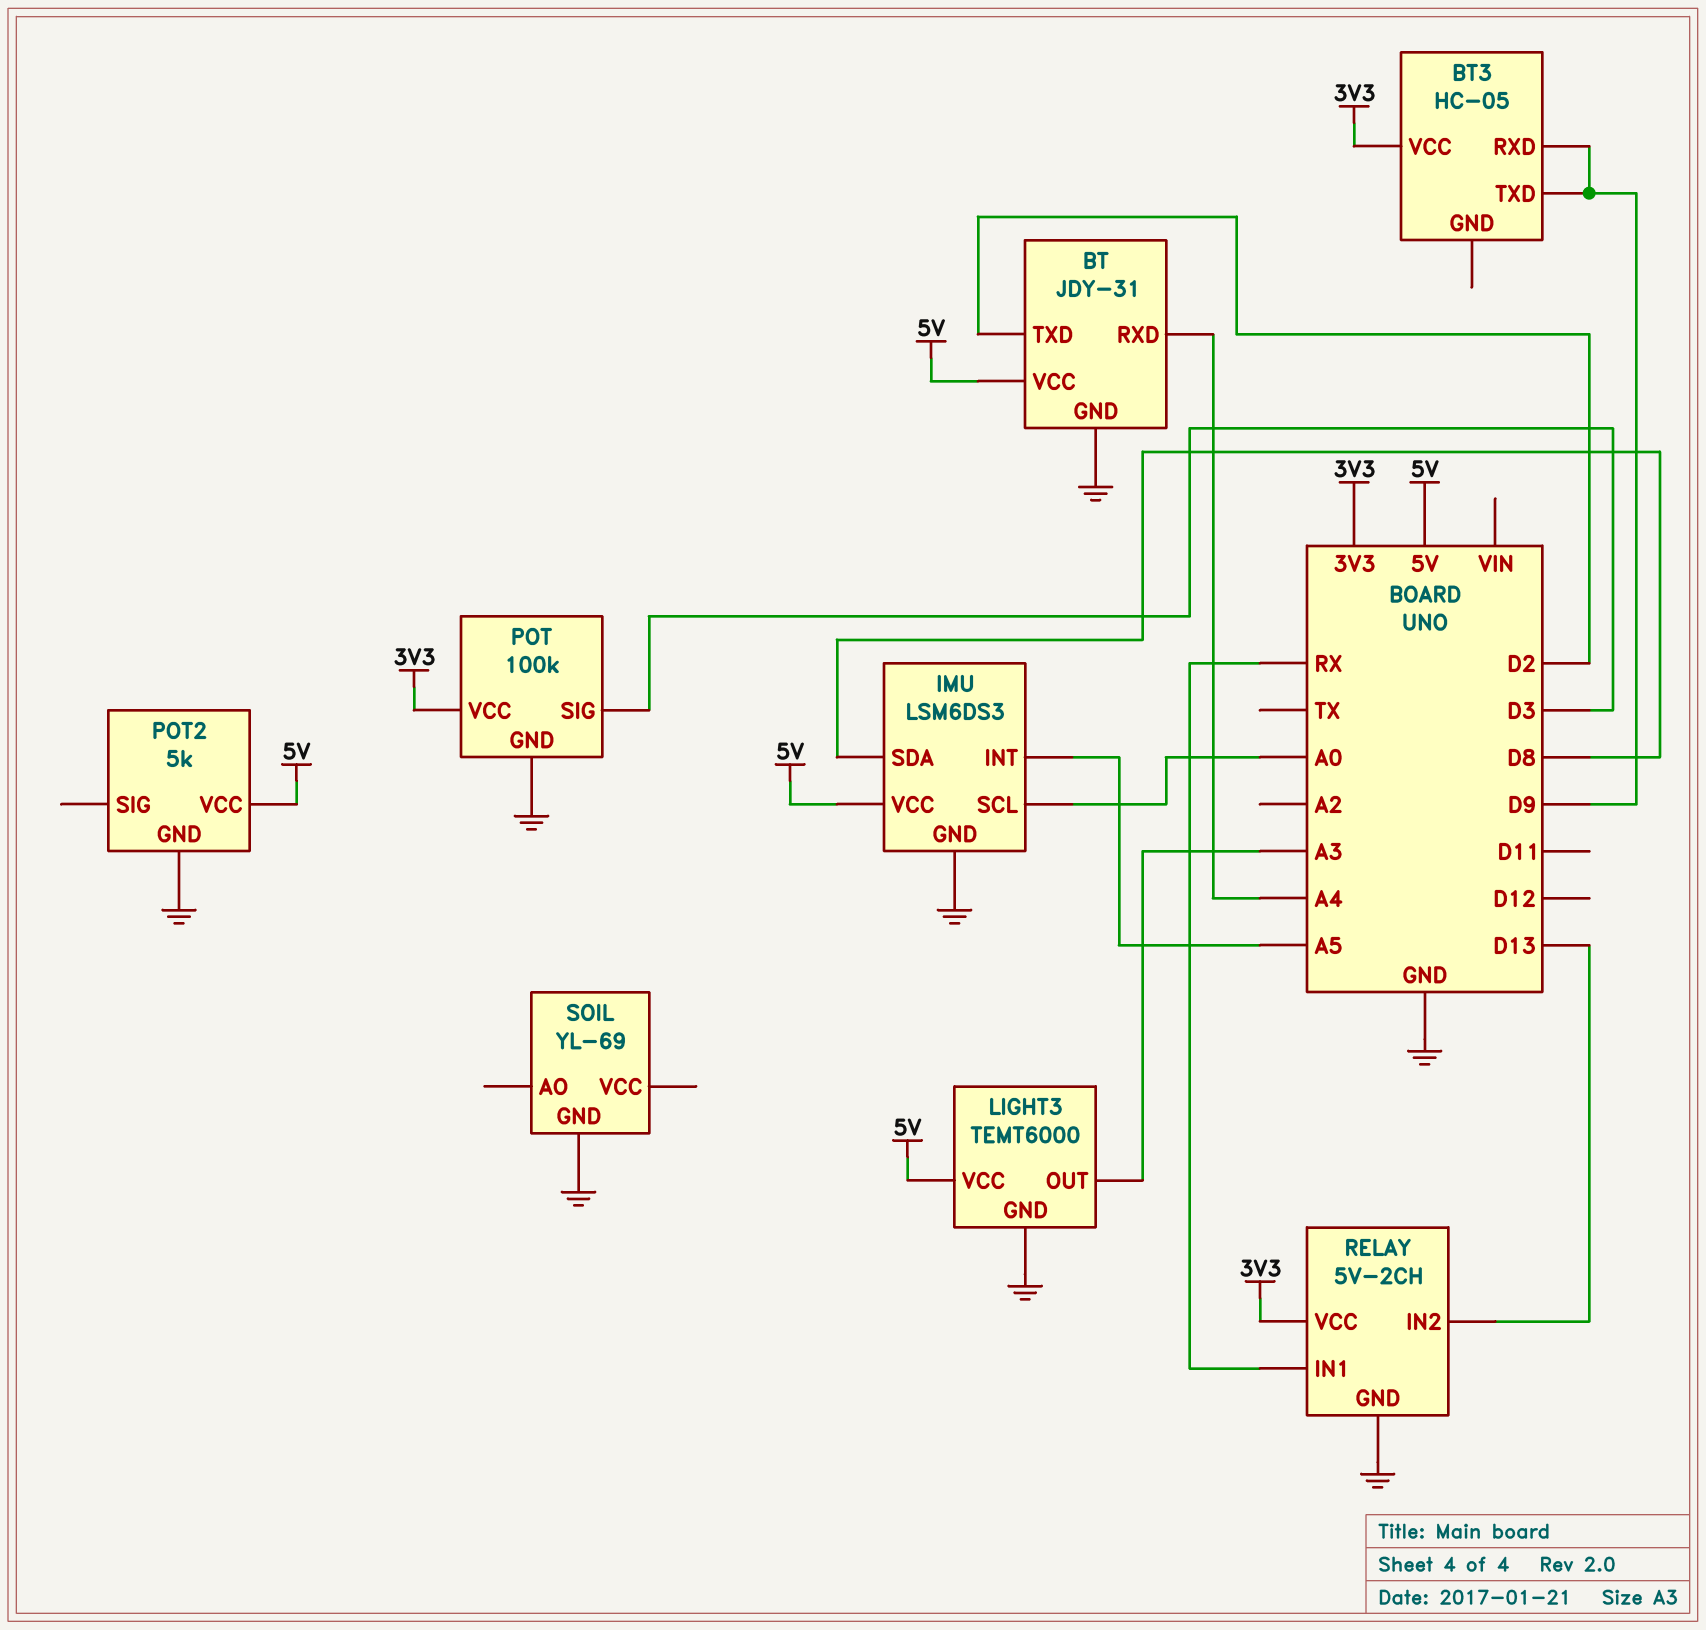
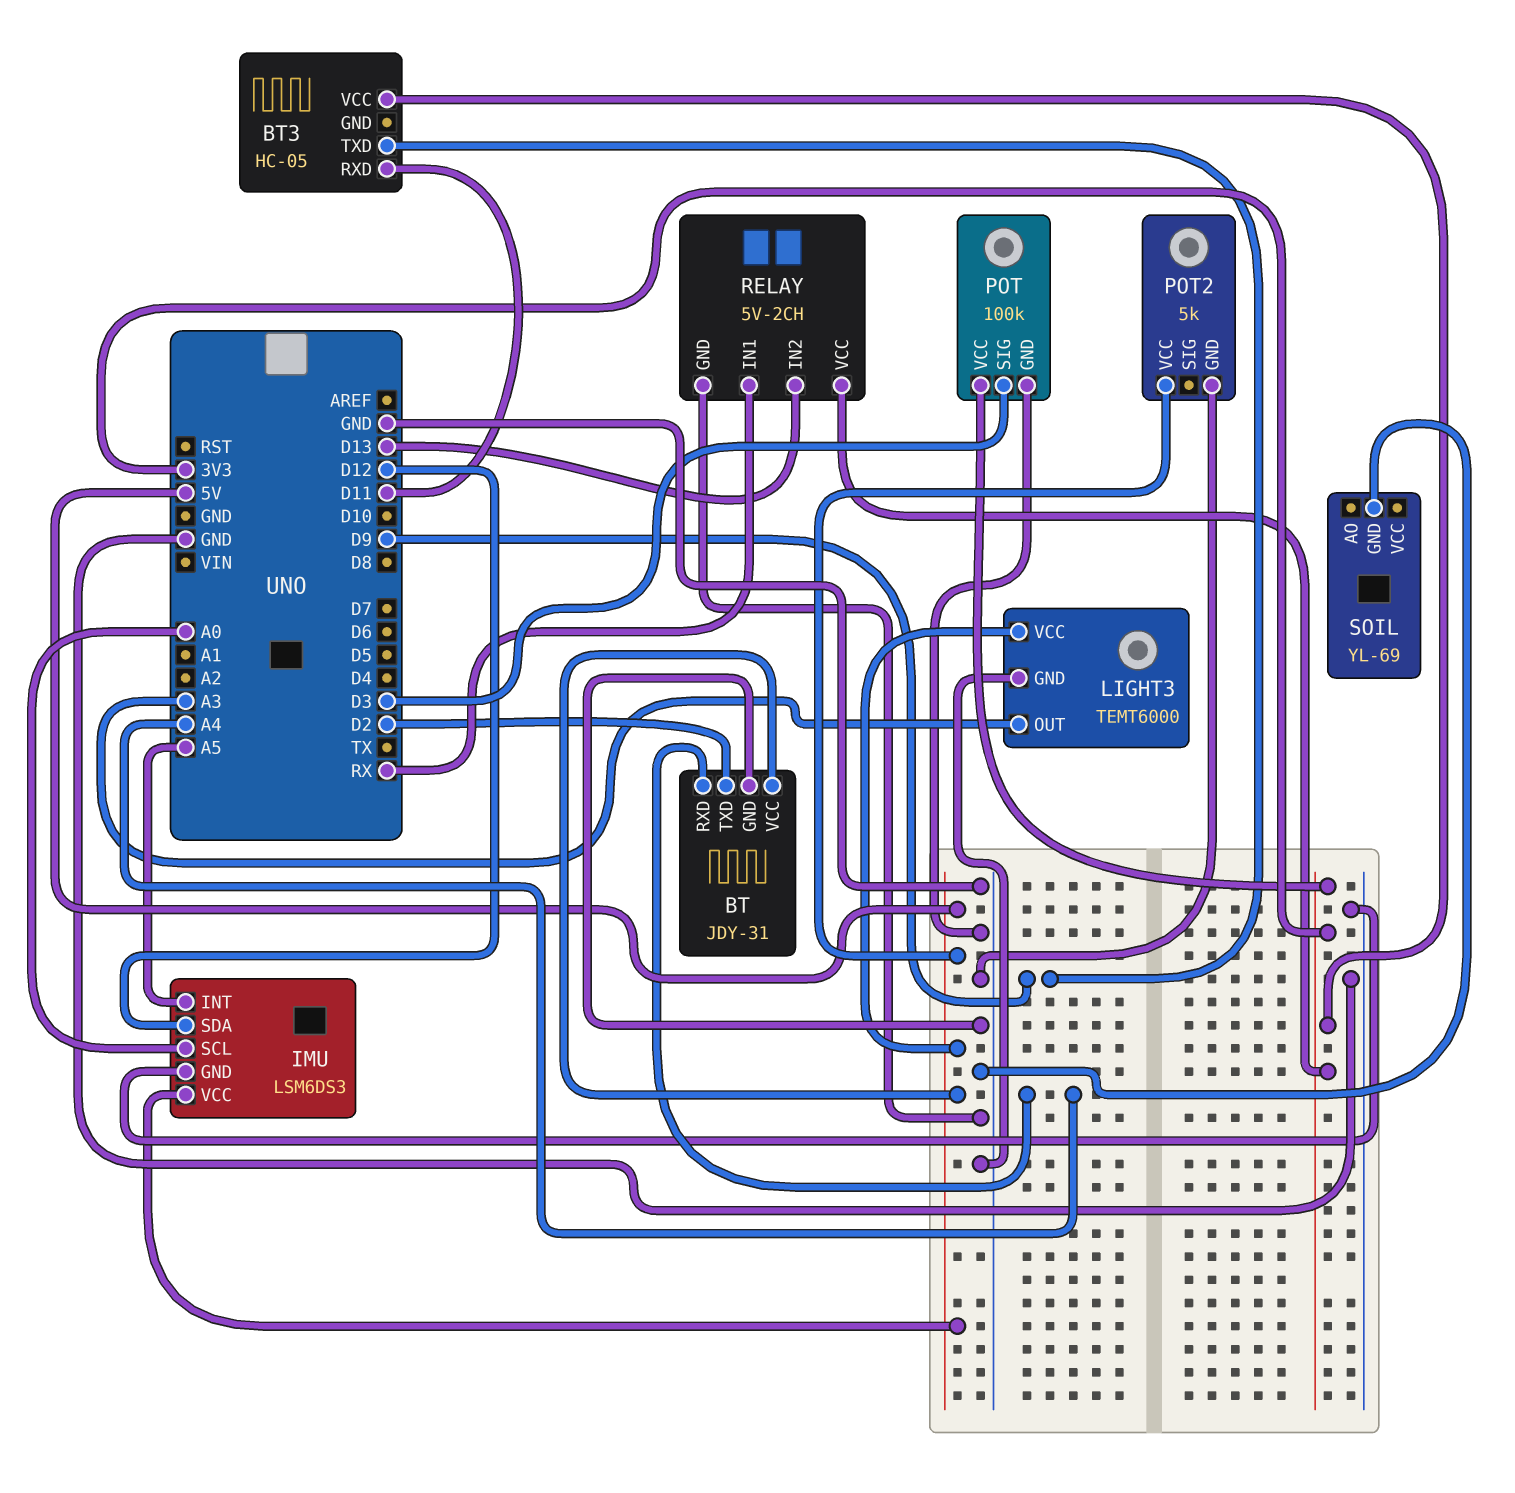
BT3 pin RXD: D9 -> D11
IMU pin SDA: D8 -> D12

